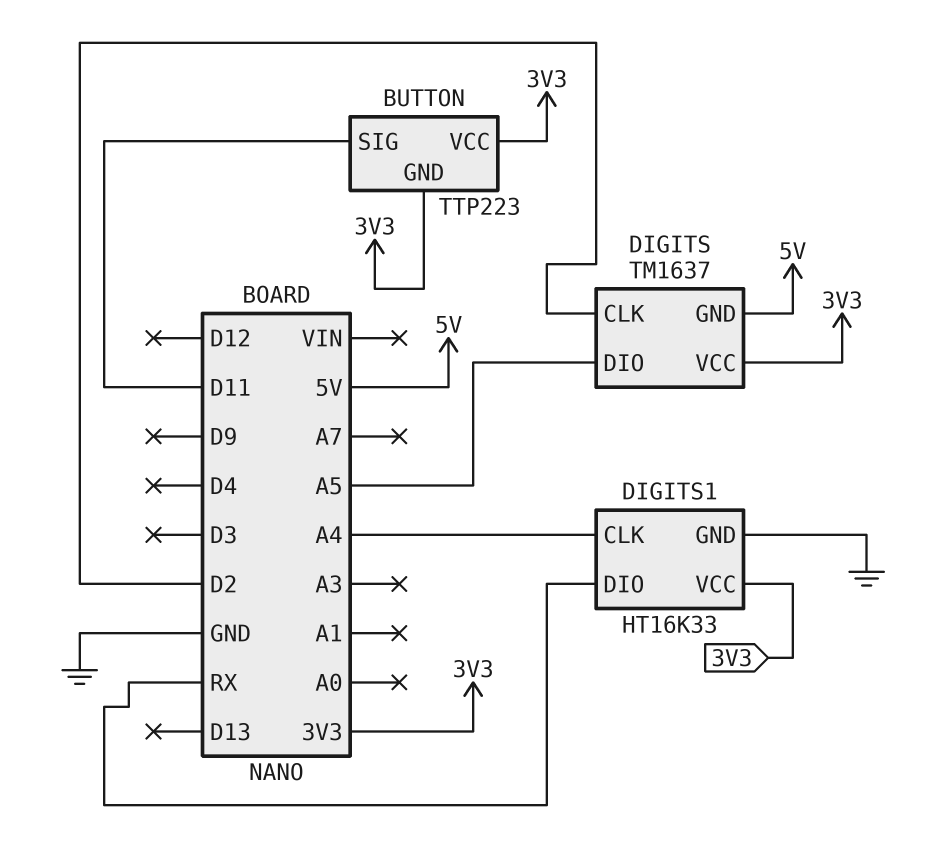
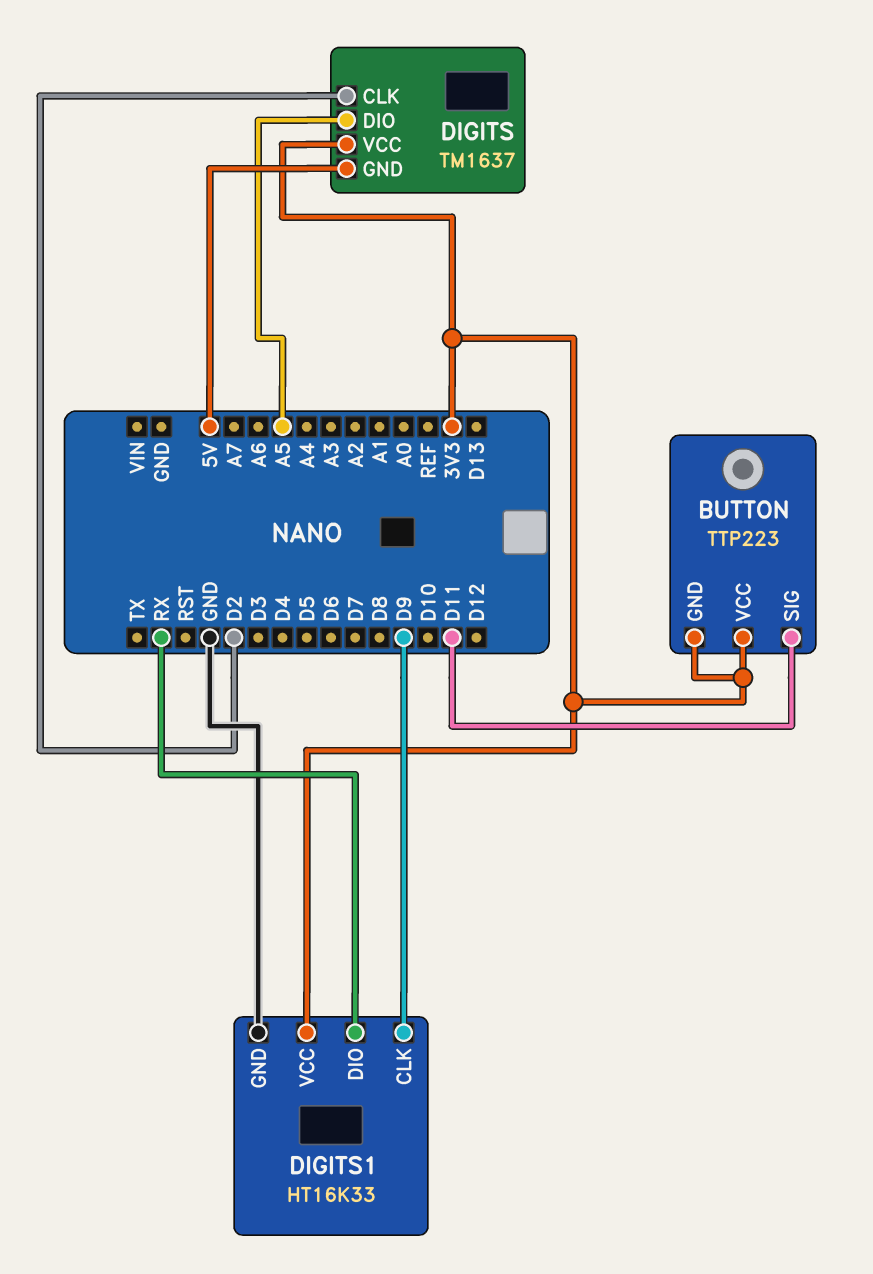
DIGITS1 pin CLK: A4 -> D9

